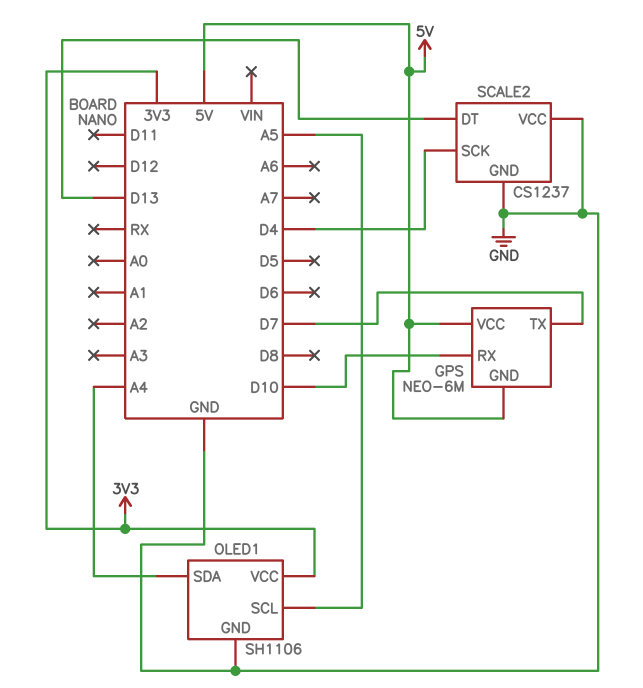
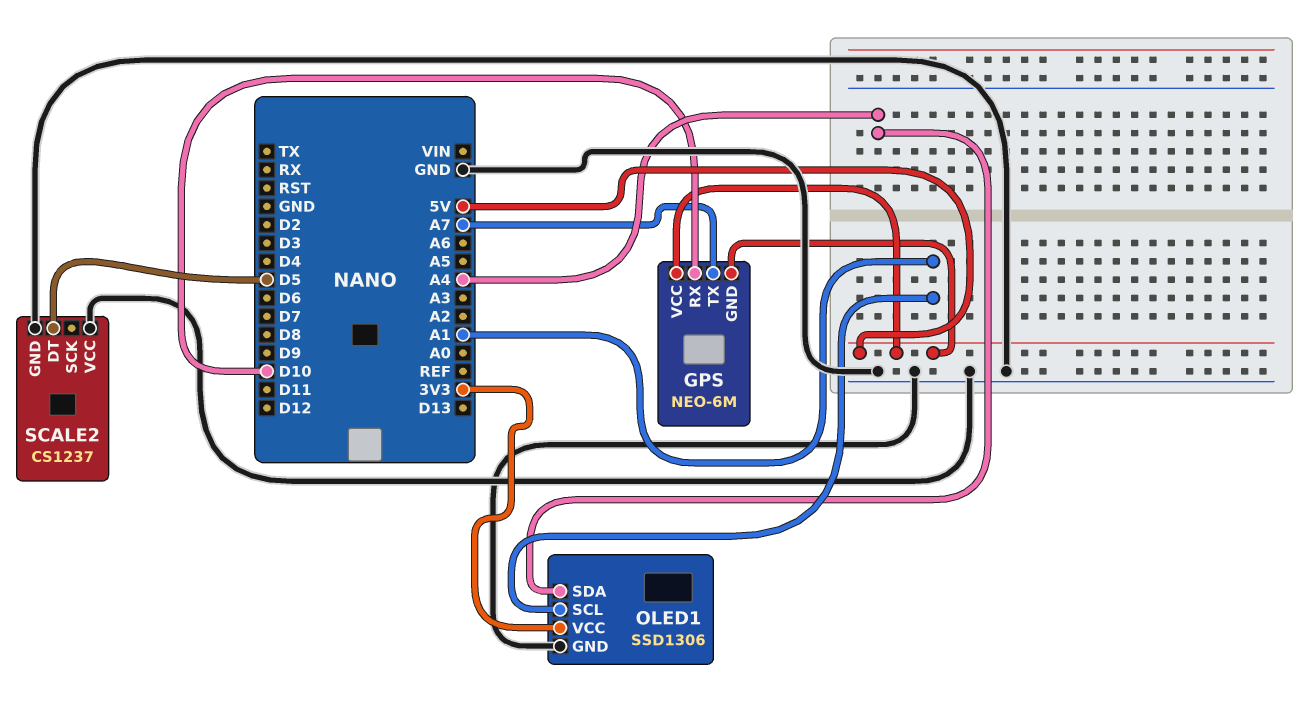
GPS pin TX: D7 -> A7
OLED1: SH1106 -> SSD1306
OLED1 pin SCL: A5 -> A1
SCALE2 pin DT: D13 -> D5
SCALE2 pin SCK: D4 -> none

